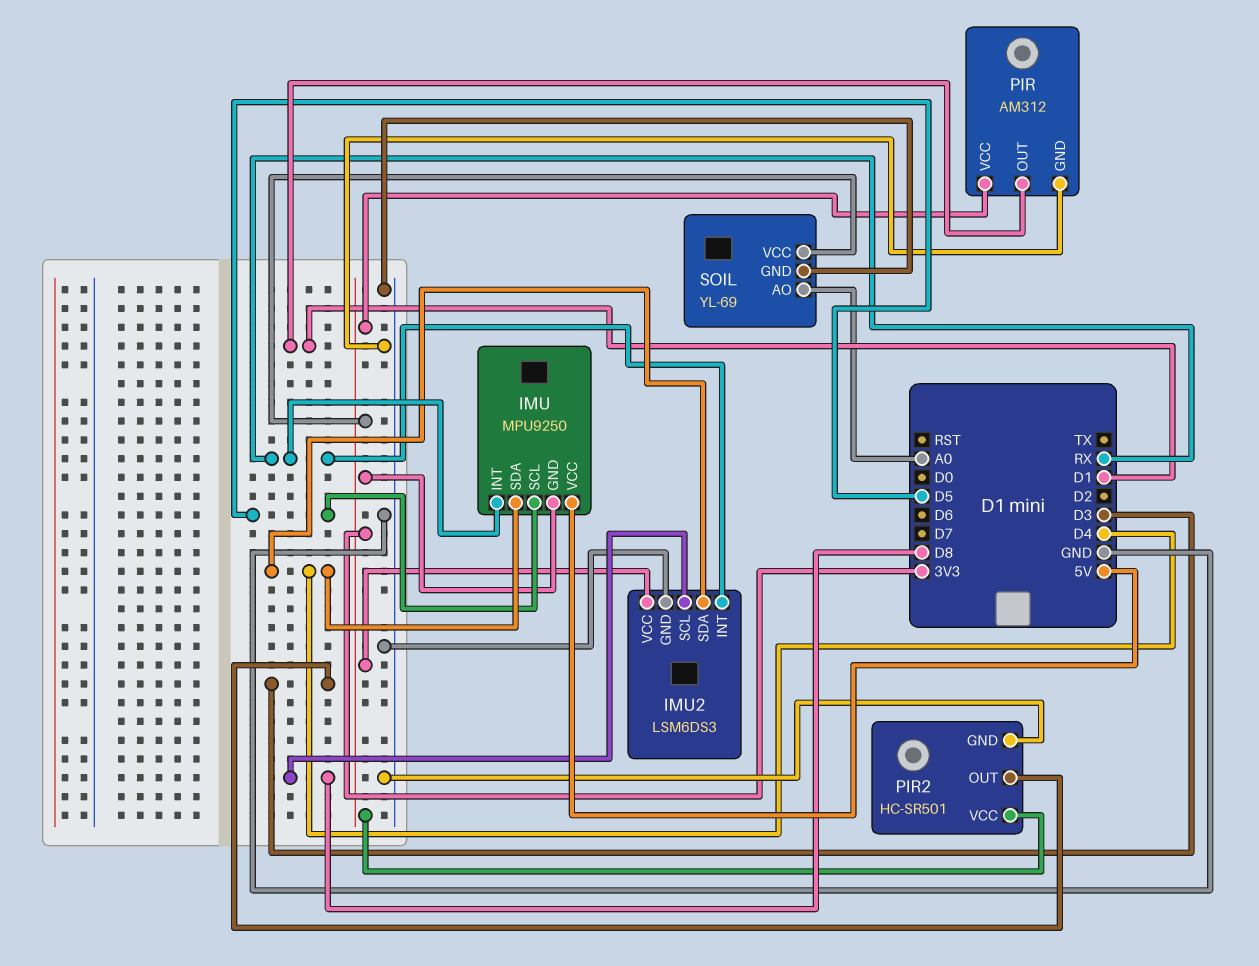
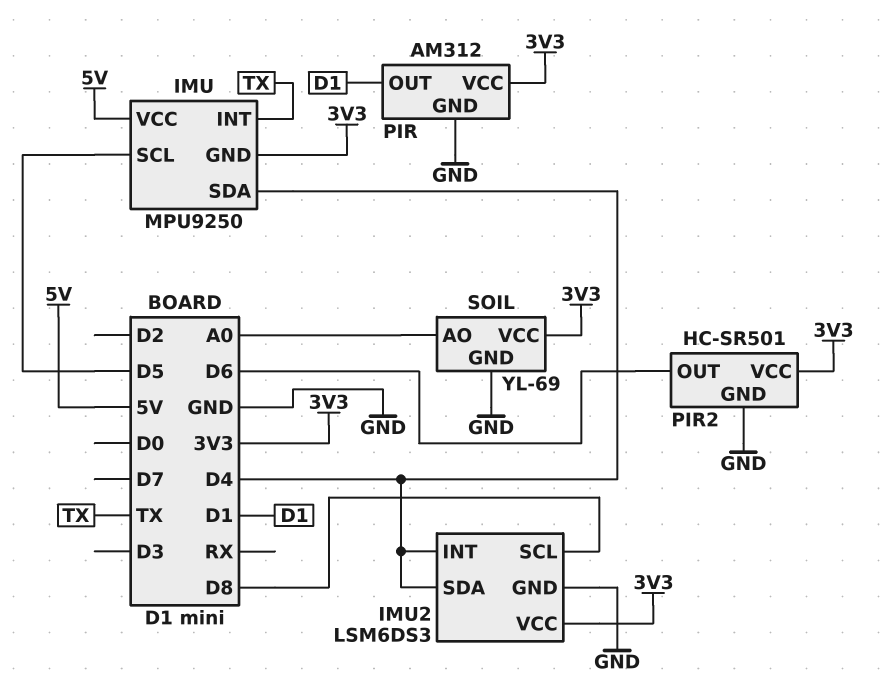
IMU pin INT: RX -> TX
IMU2 pin INT: RX -> D4
PIR2 pin OUT: D3 -> D6

